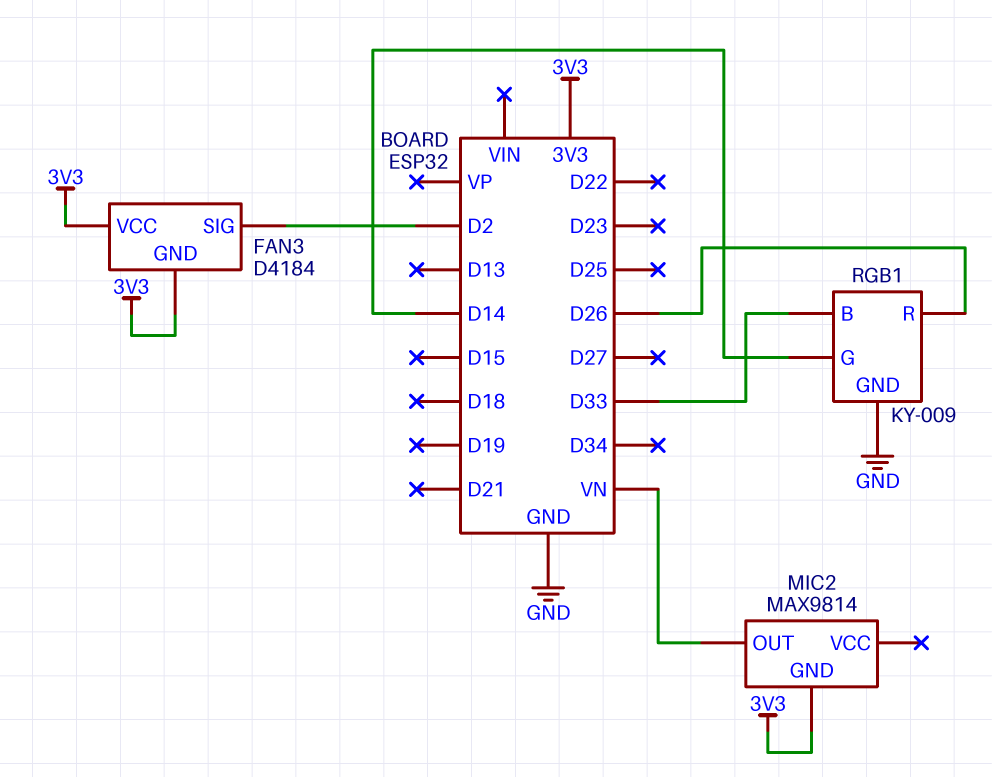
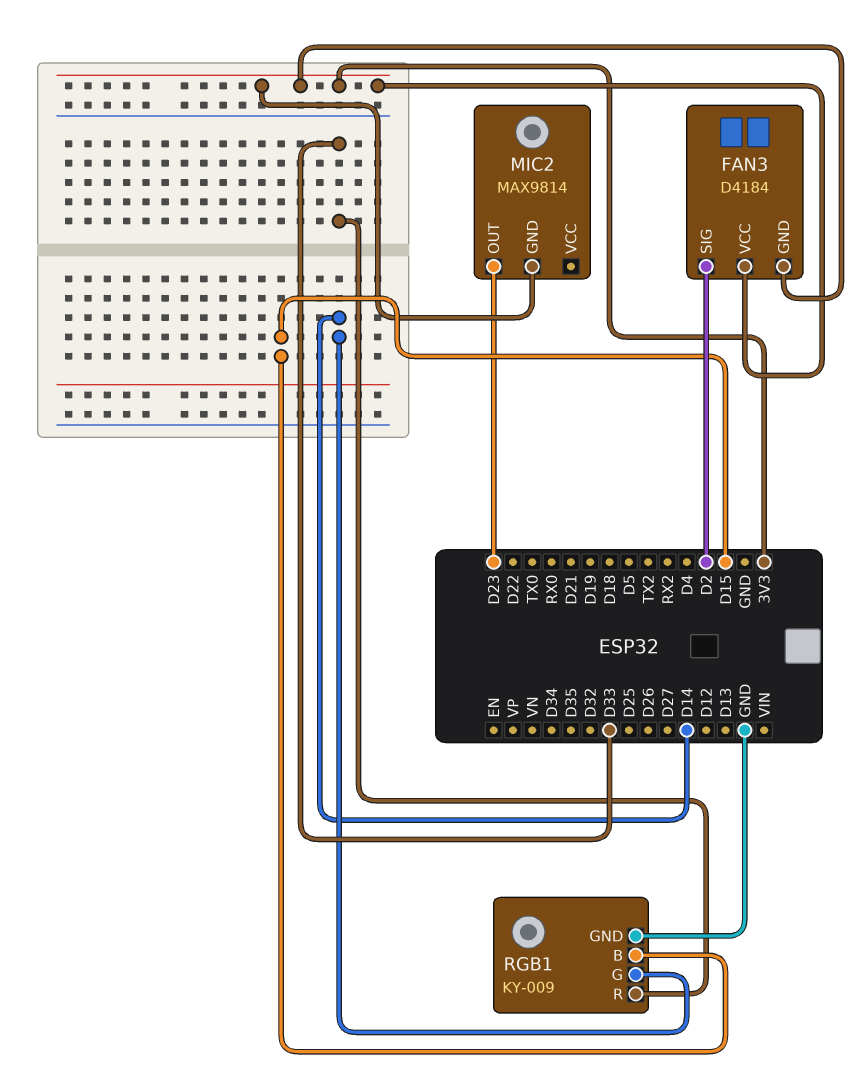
MIC2 pin OUT: VN -> D23
RGB1 pin B: D33 -> D15
RGB1 pin R: D26 -> D33

